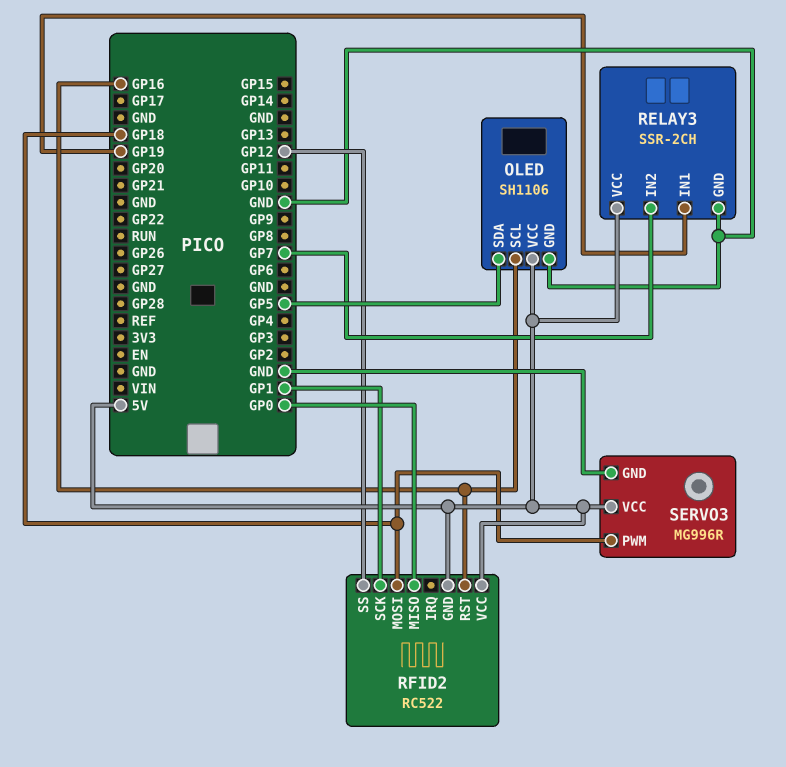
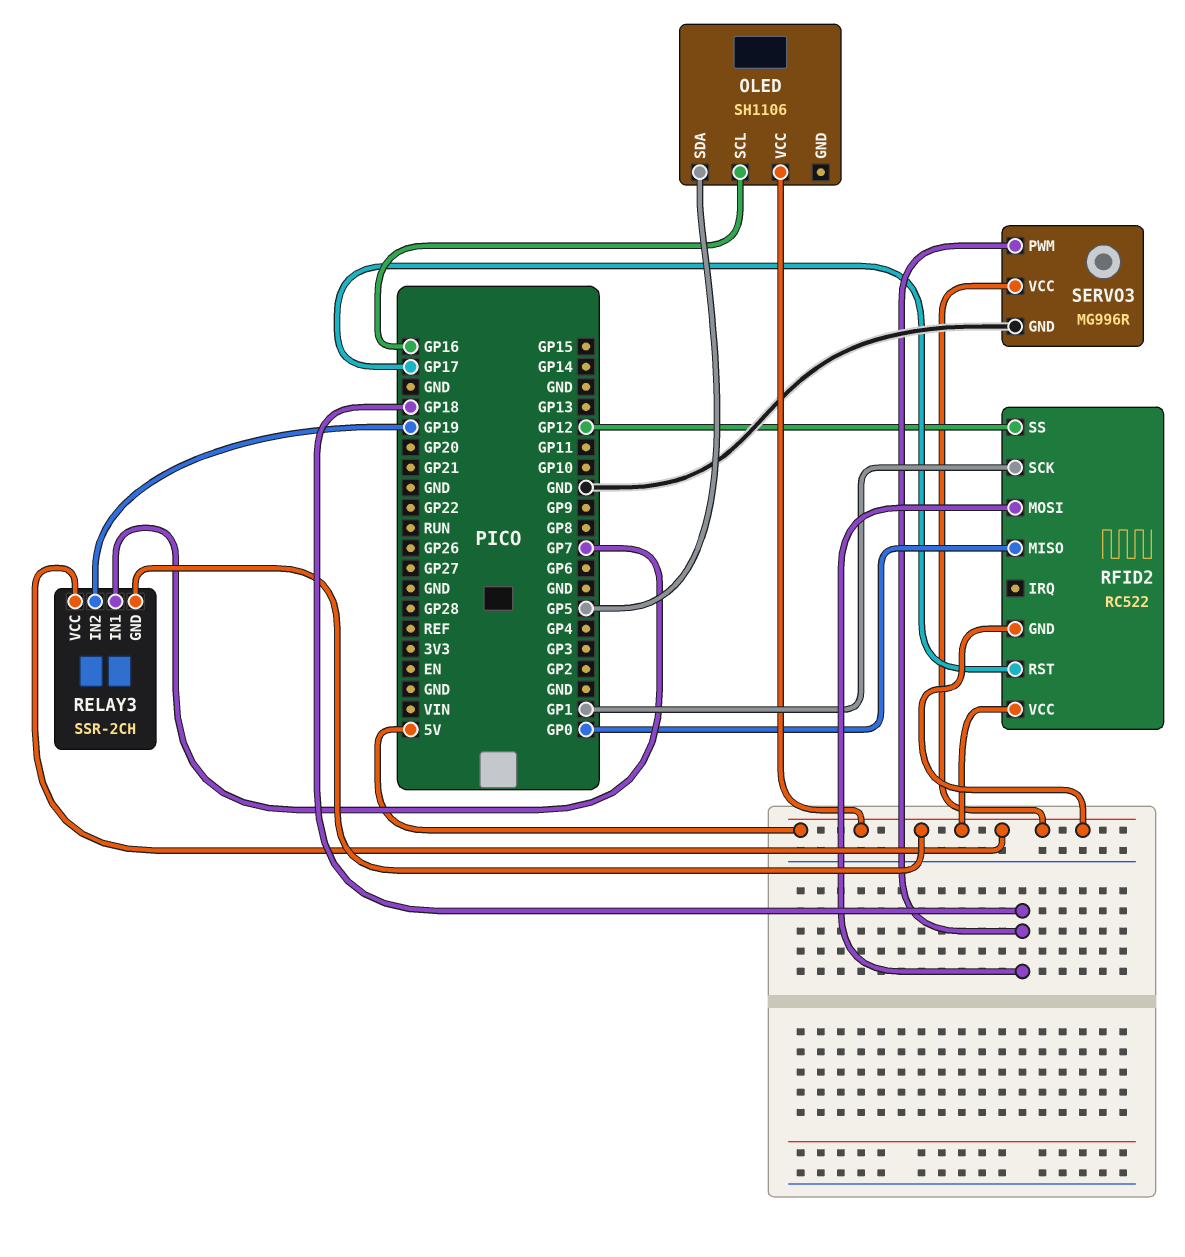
OLED pin GND: GND -> none
RELAY3 pin GND: GND -> 5V
RELAY3 pin IN1: GP19 -> GP7
RELAY3 pin IN2: GP7 -> GP19
RFID2 pin RST: GP16 -> GP17

